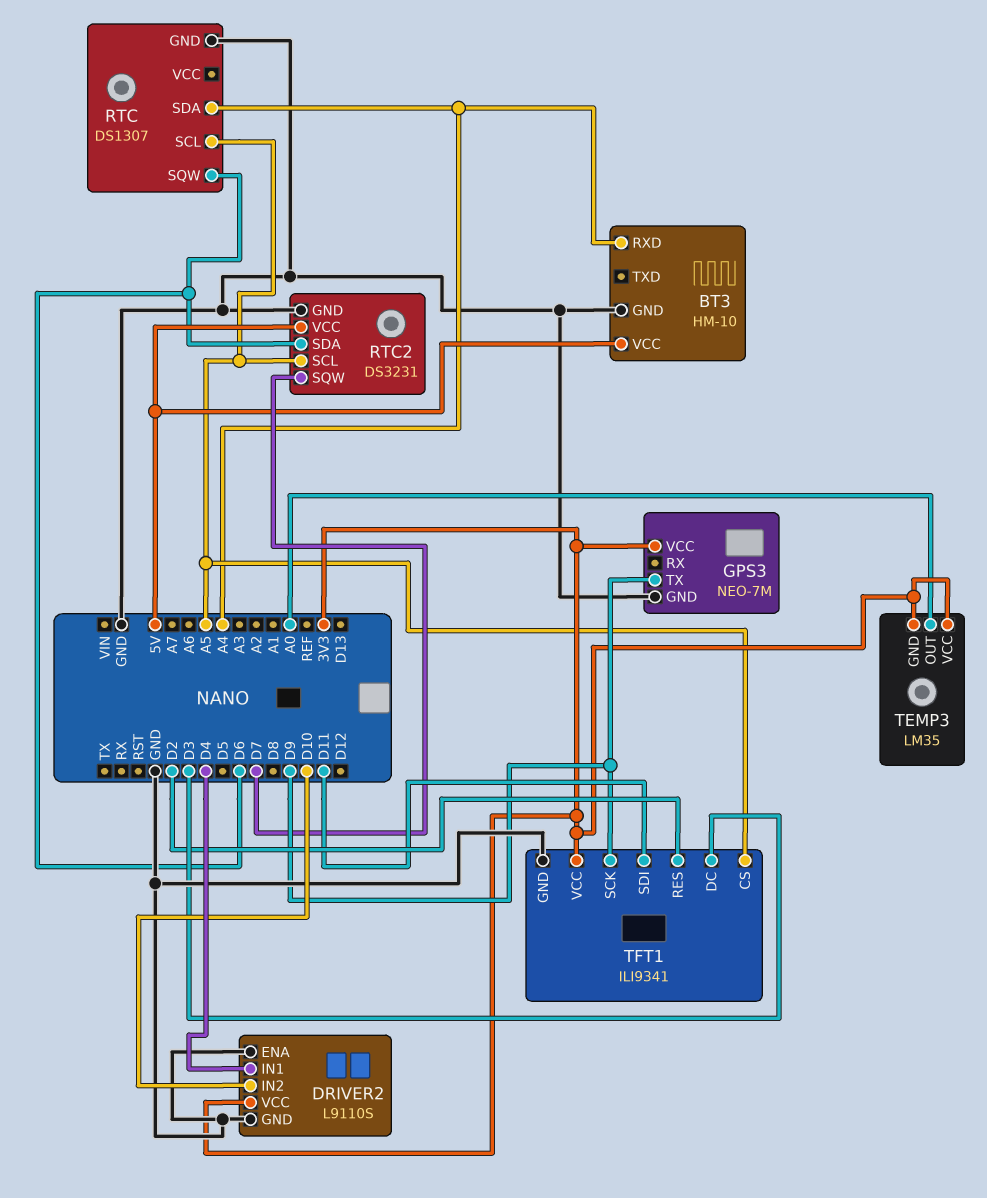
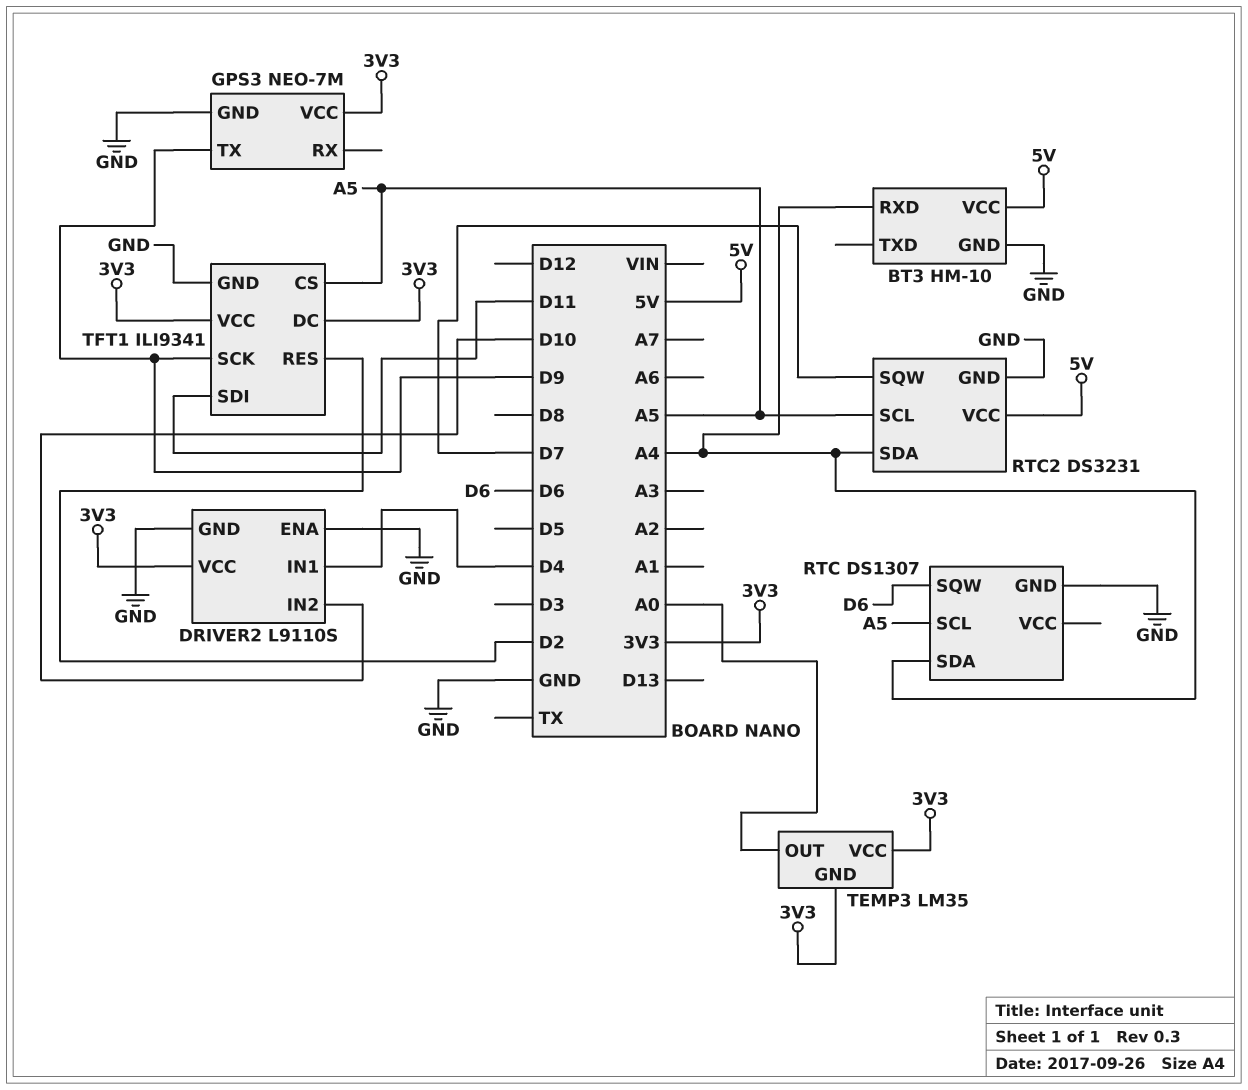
RTC2 pin SDA: D6 -> A4
TFT1 pin DC: D3 -> 3V3

